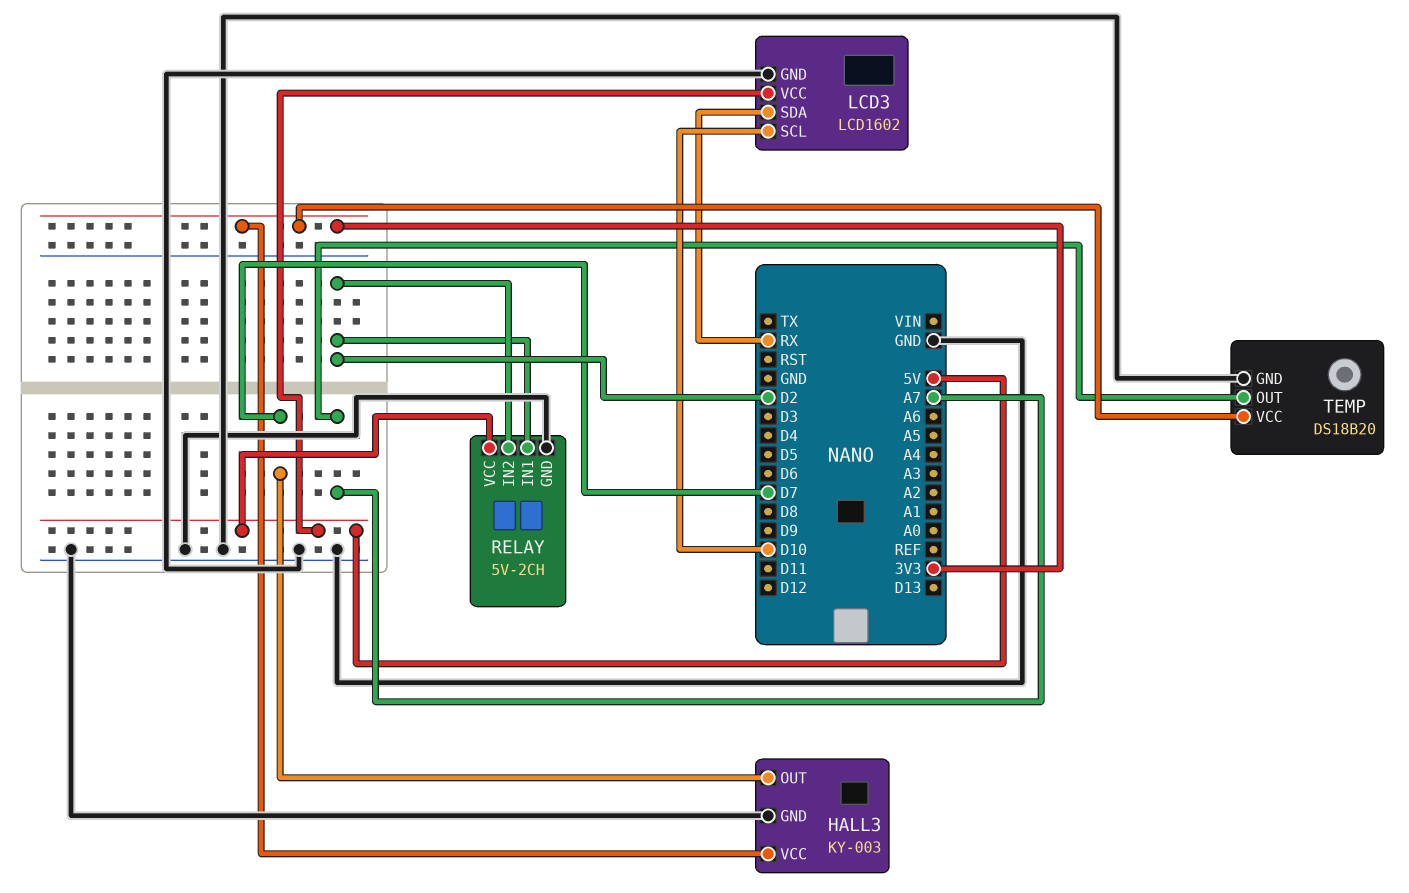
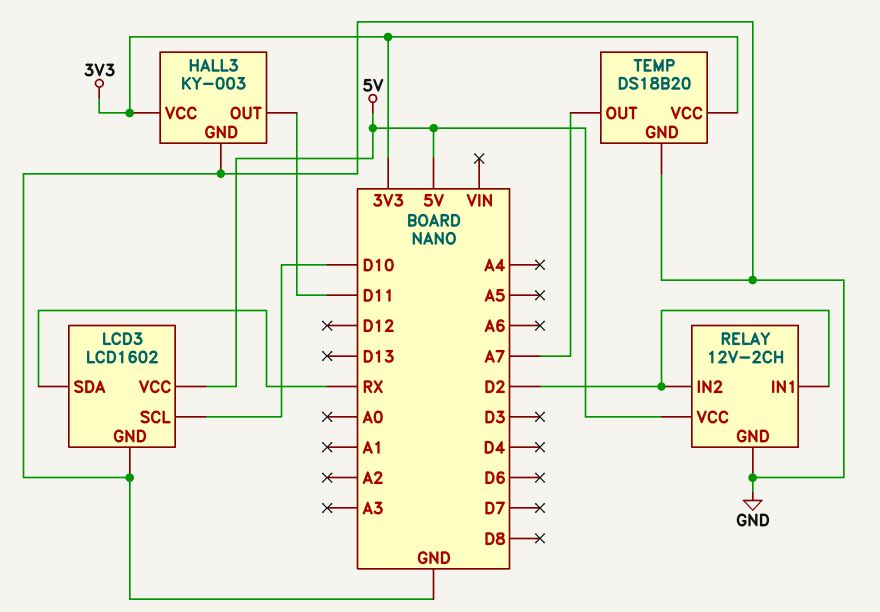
HALL3 pin OUT: D7 -> D11
RELAY: 5V-2CH -> 12V-2CH

